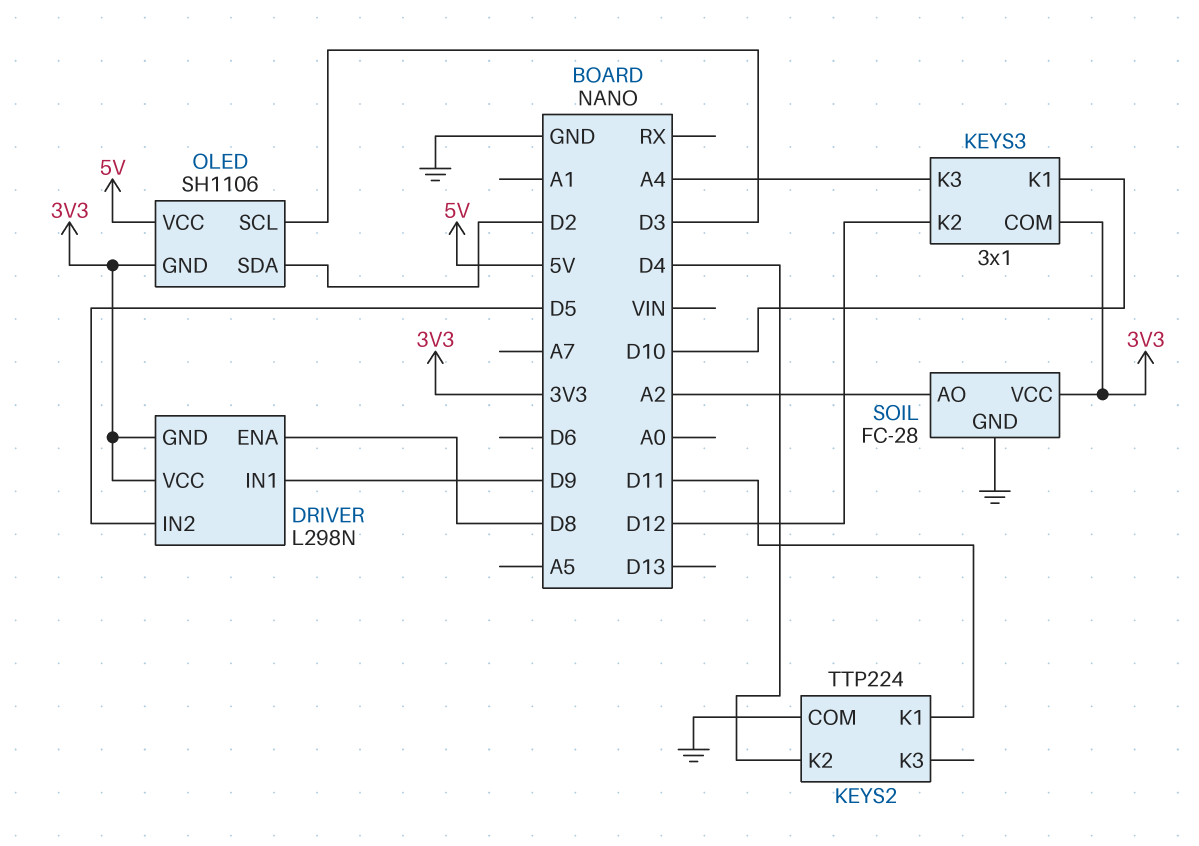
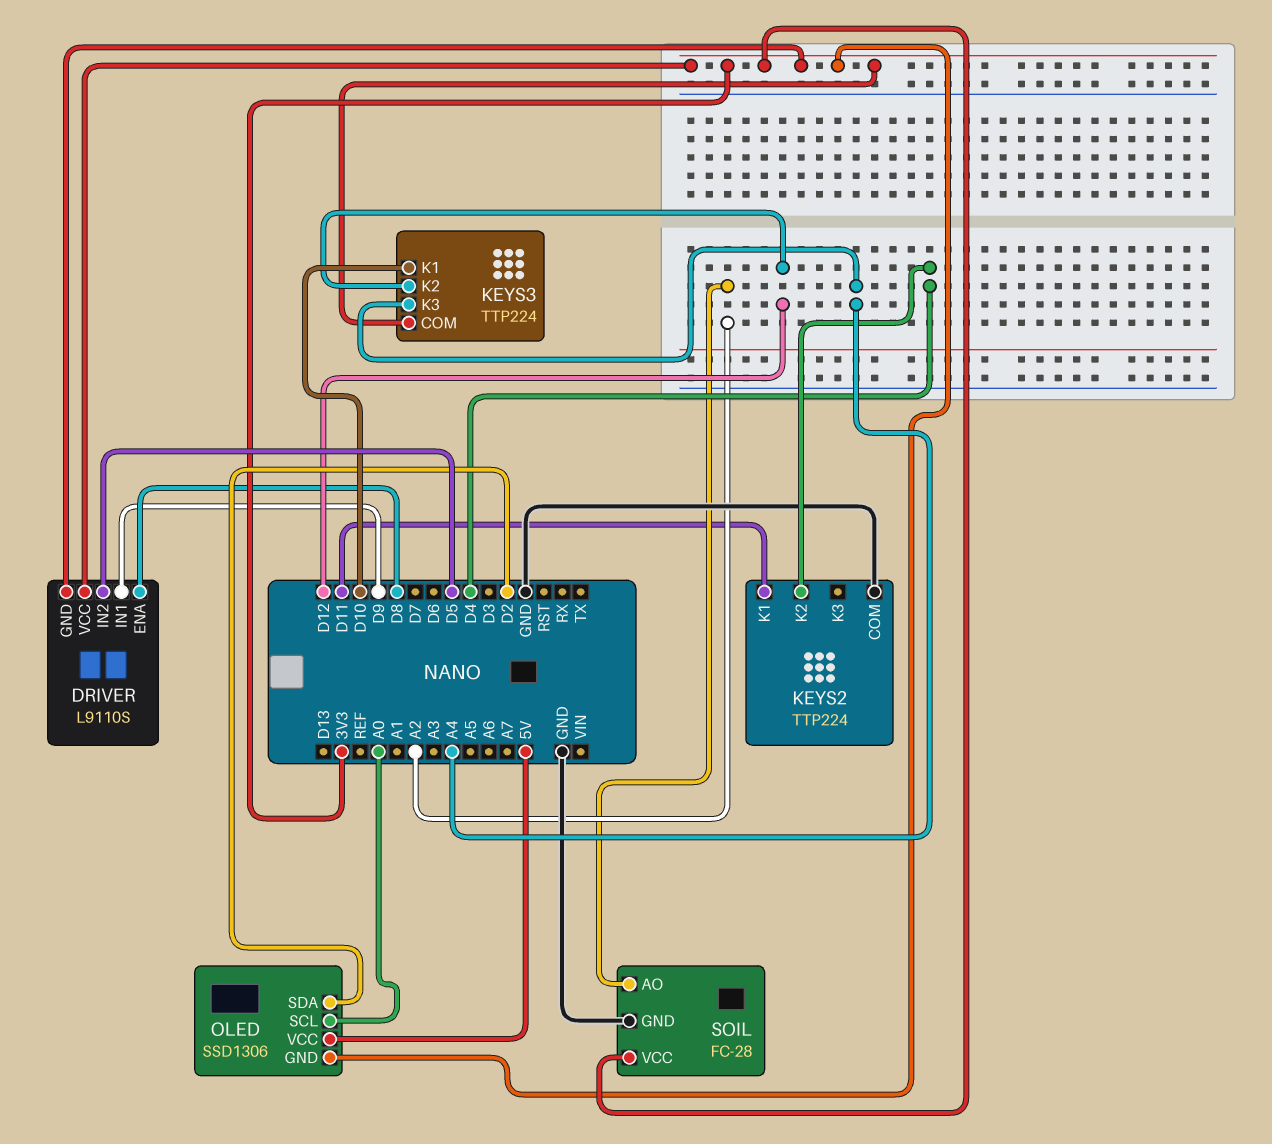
DRIVER: L298N -> L9110S
KEYS3: 3x1 -> TTP224
OLED: SH1106 -> SSD1306
OLED pin SCL: D3 -> A0

